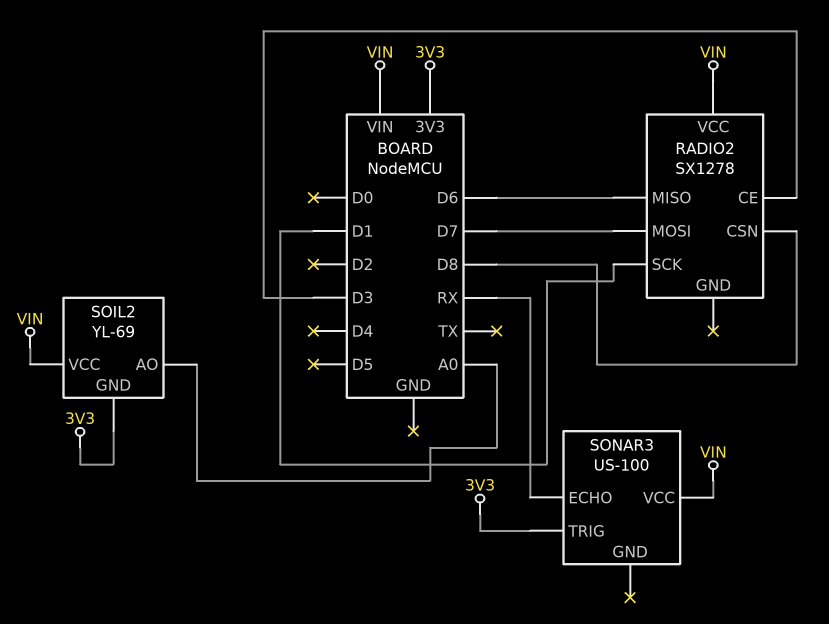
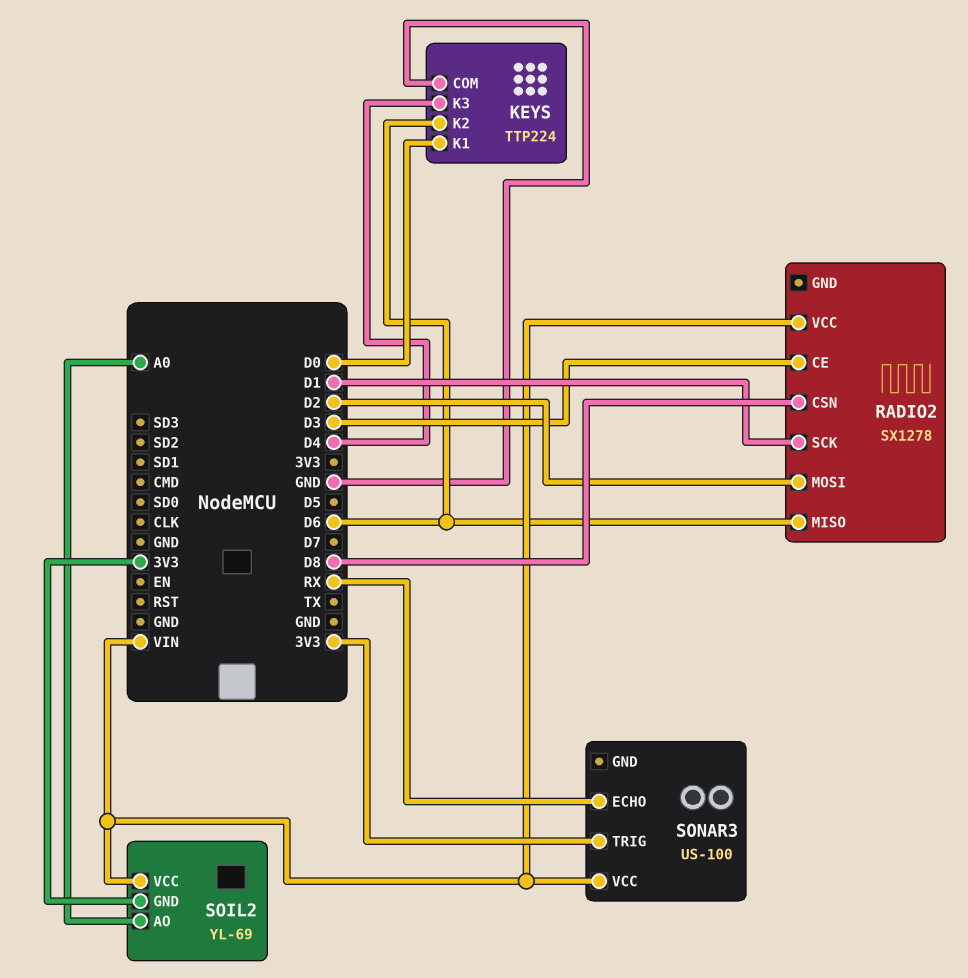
KEYS: none -> TTP224
KEYS pin COM: none -> GND
KEYS pin K1: none -> D0
KEYS pin K2: none -> D6
KEYS pin K3: none -> D4
RADIO2 pin MOSI: D7 -> D2

